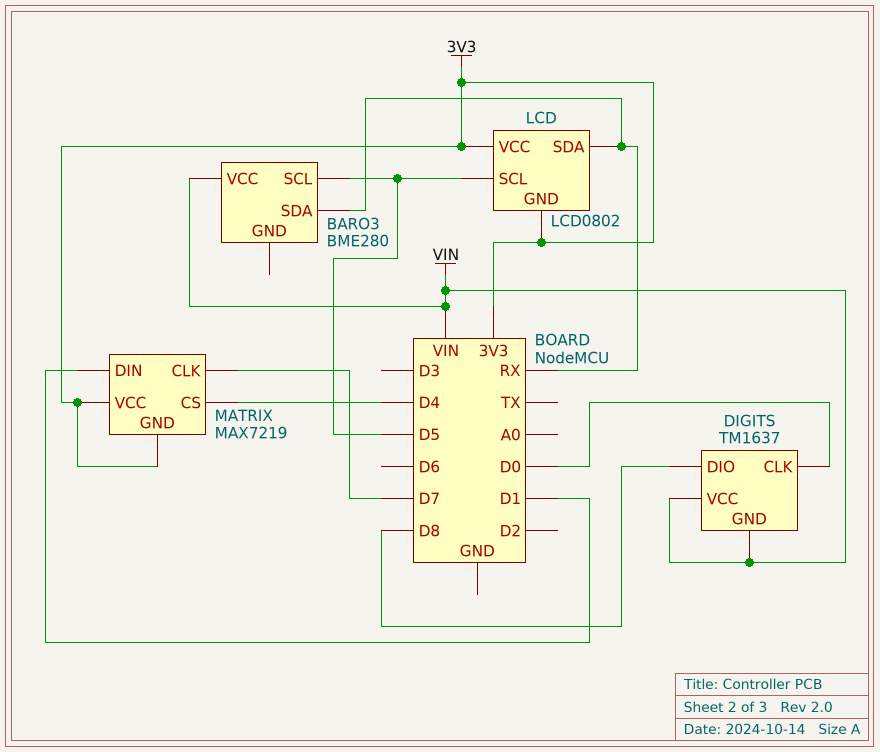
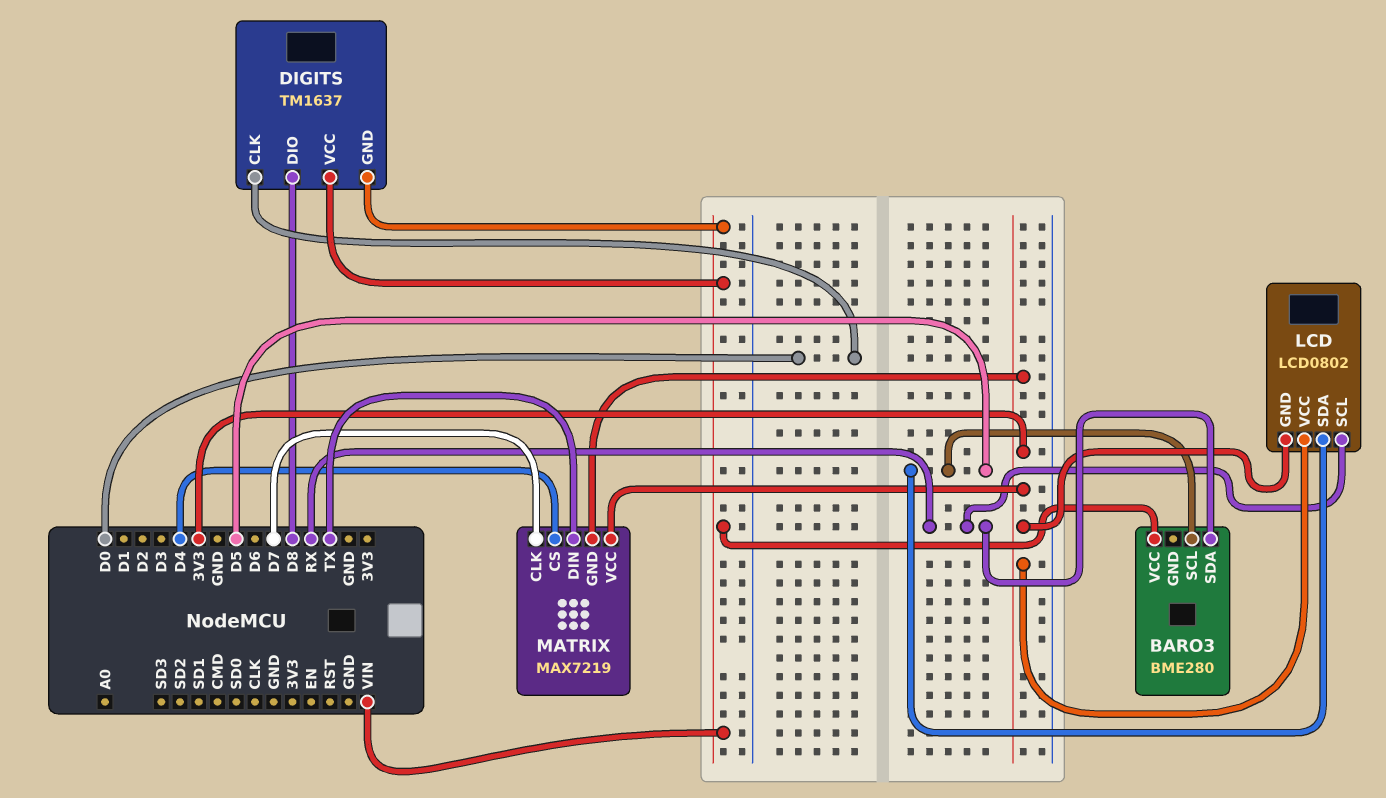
LCD pin SCL: D5 -> RX
LCD pin SDA: RX -> D5
MATRIX pin DIN: D1 -> TX

